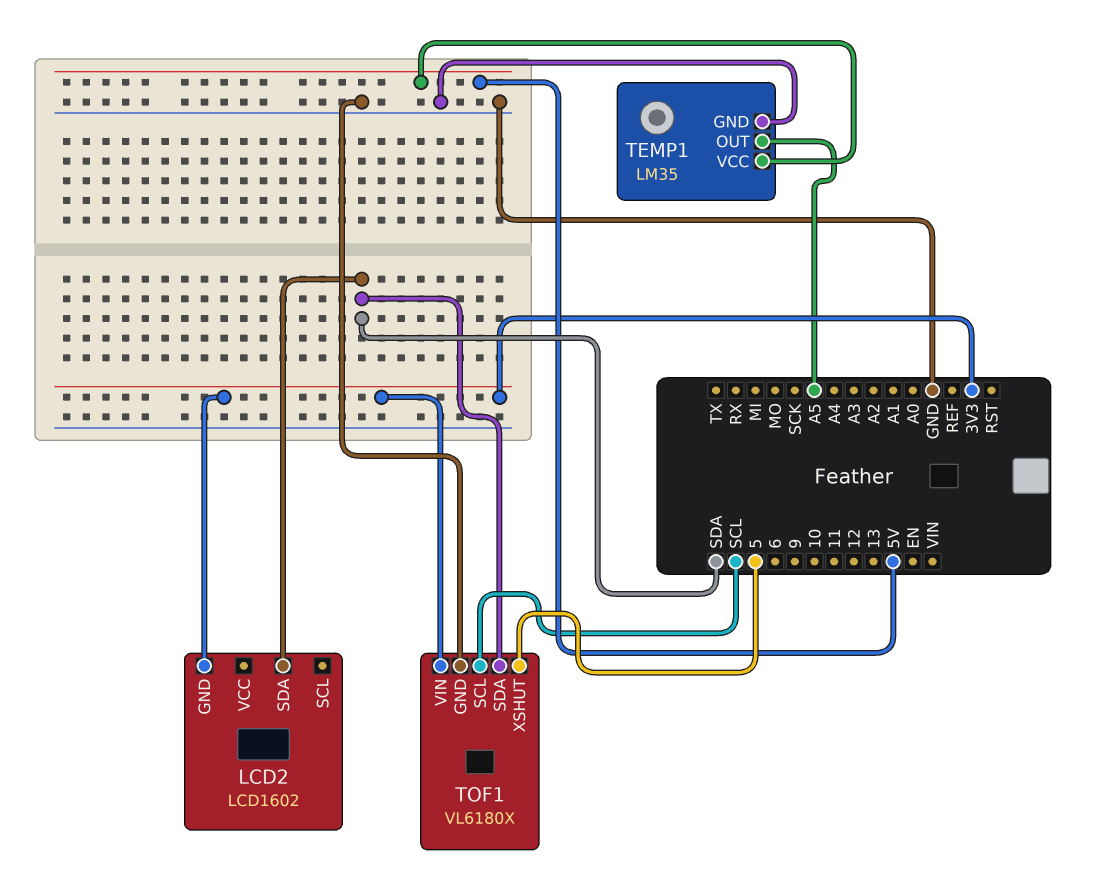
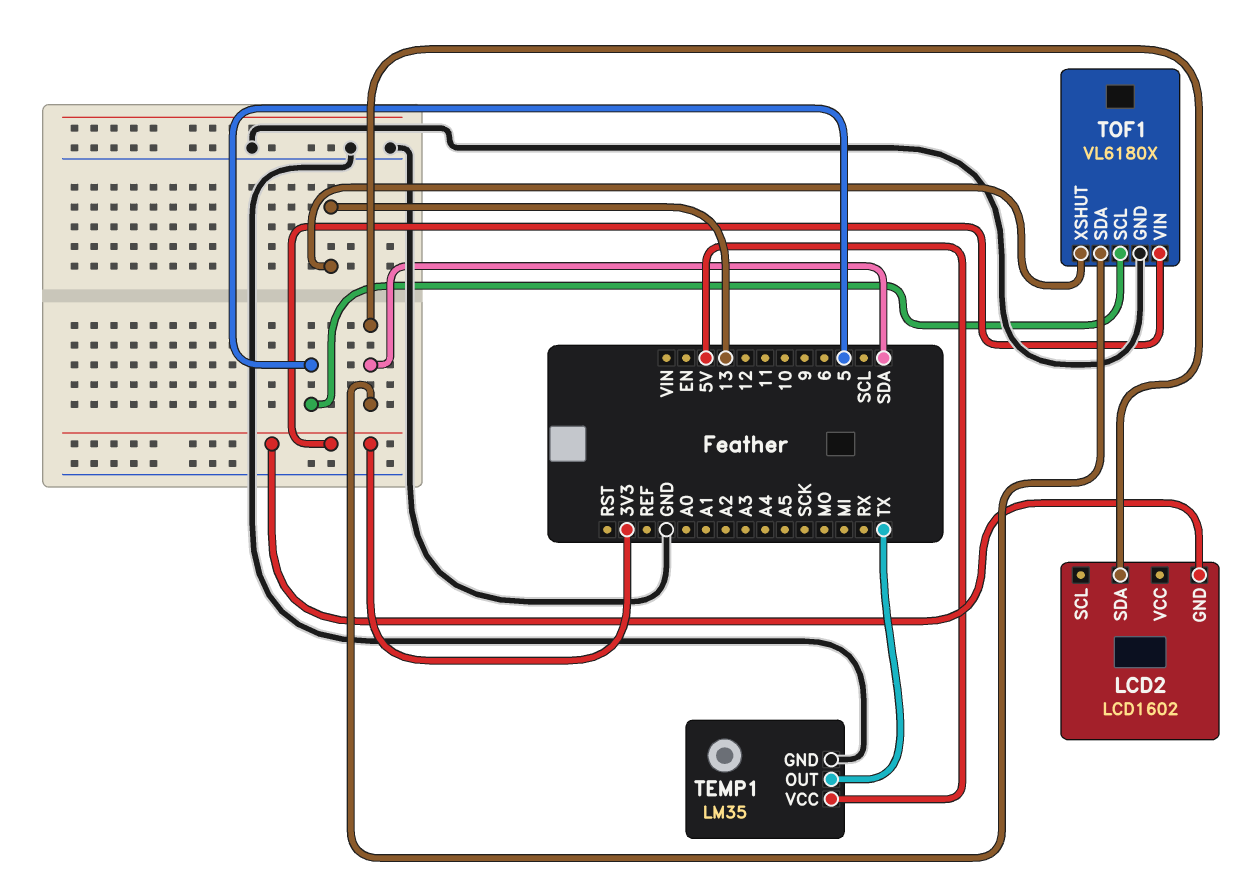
TEMP1 pin OUT: A5 -> TX
TOF1 pin SCL: SCL -> 5
TOF1 pin XSHUT: 5 -> 13

